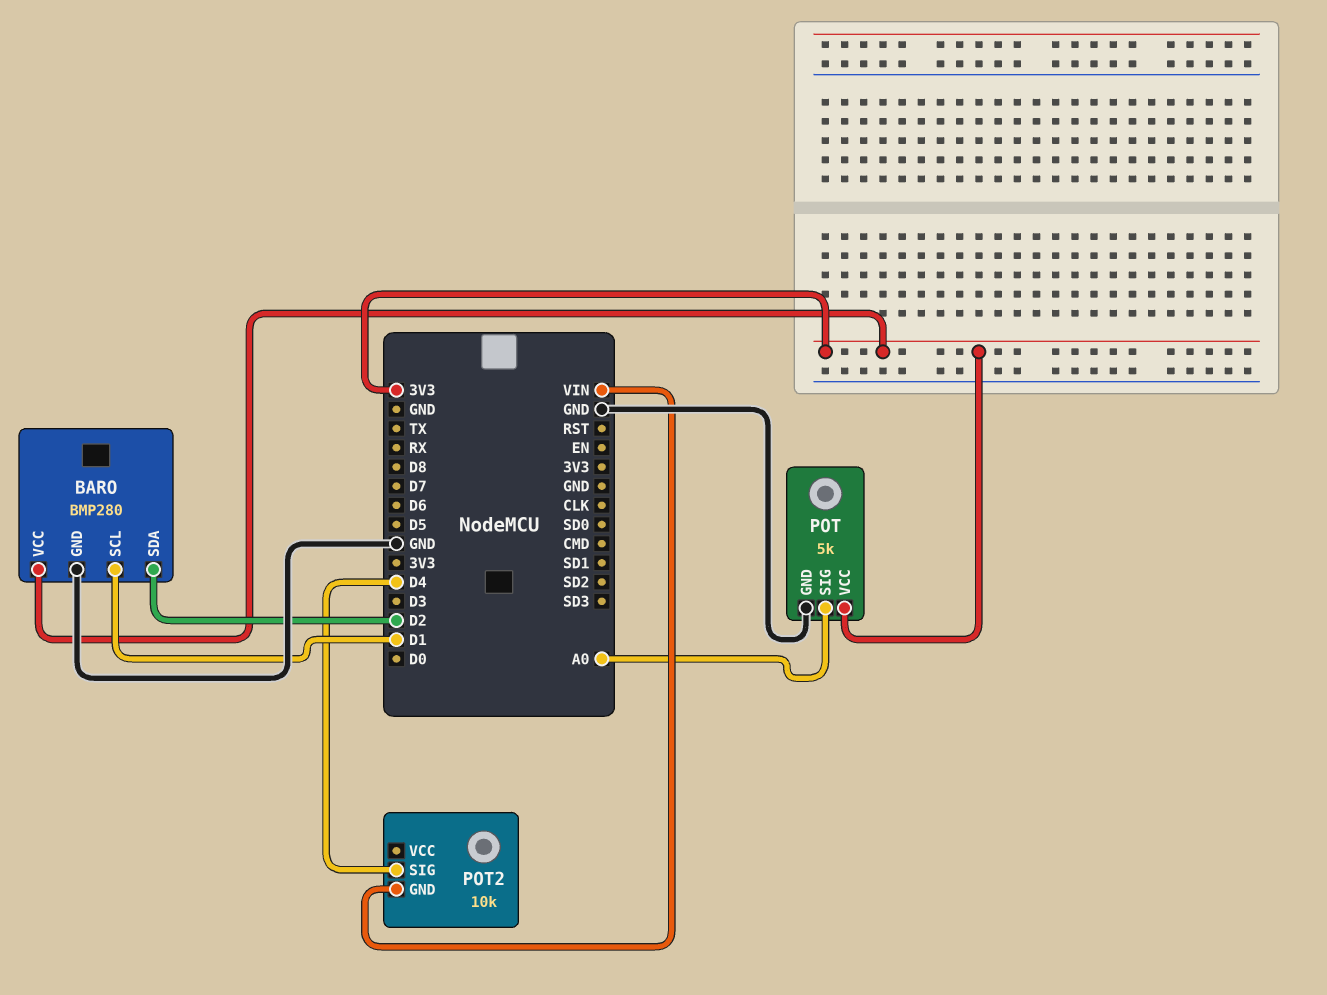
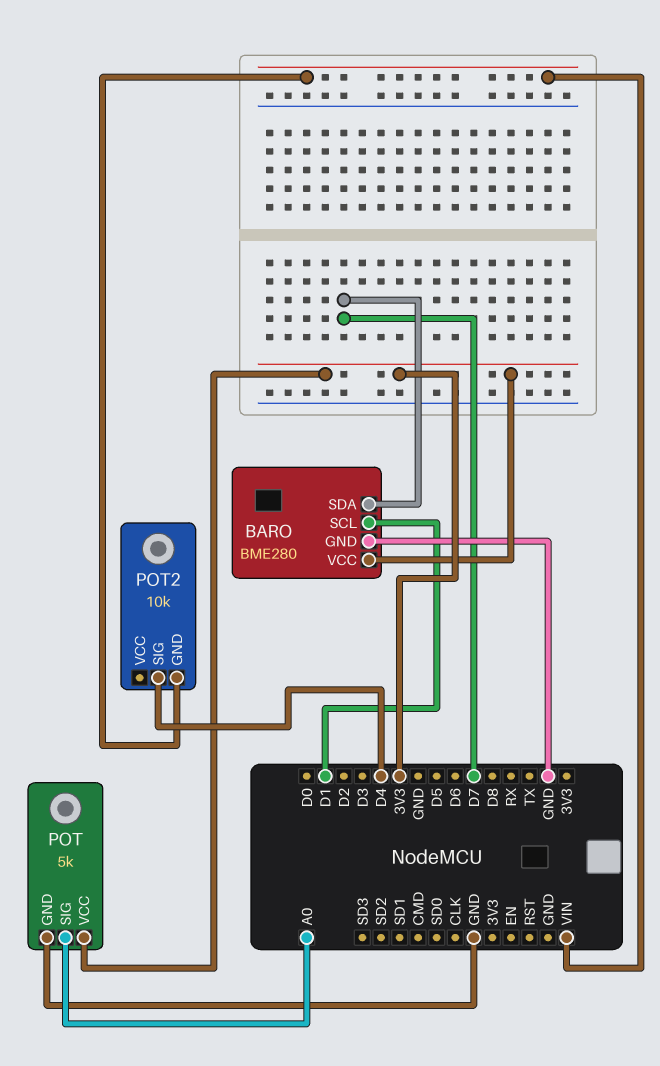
BARO: BMP280 -> BME280
BARO pin SDA: D2 -> D7

